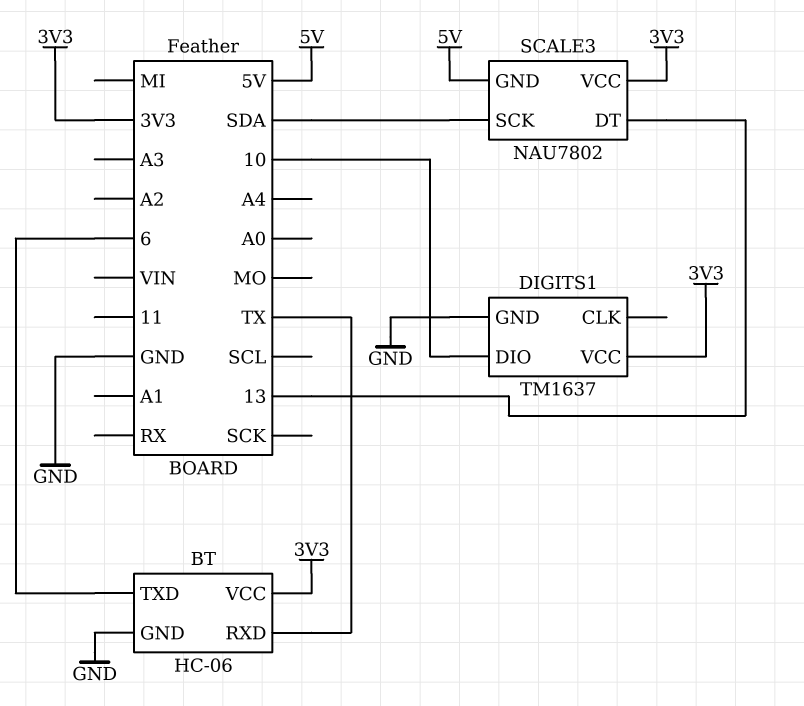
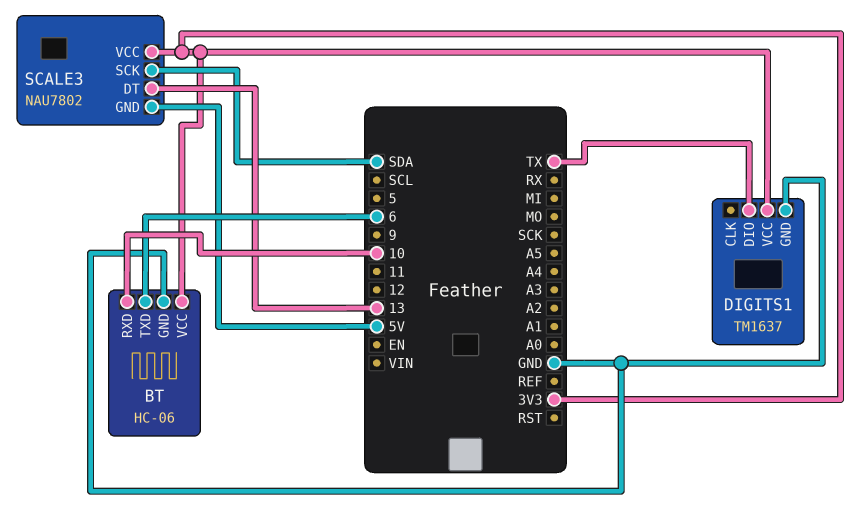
BT pin RXD: TX -> 10
DIGITS1 pin DIO: 10 -> TX

